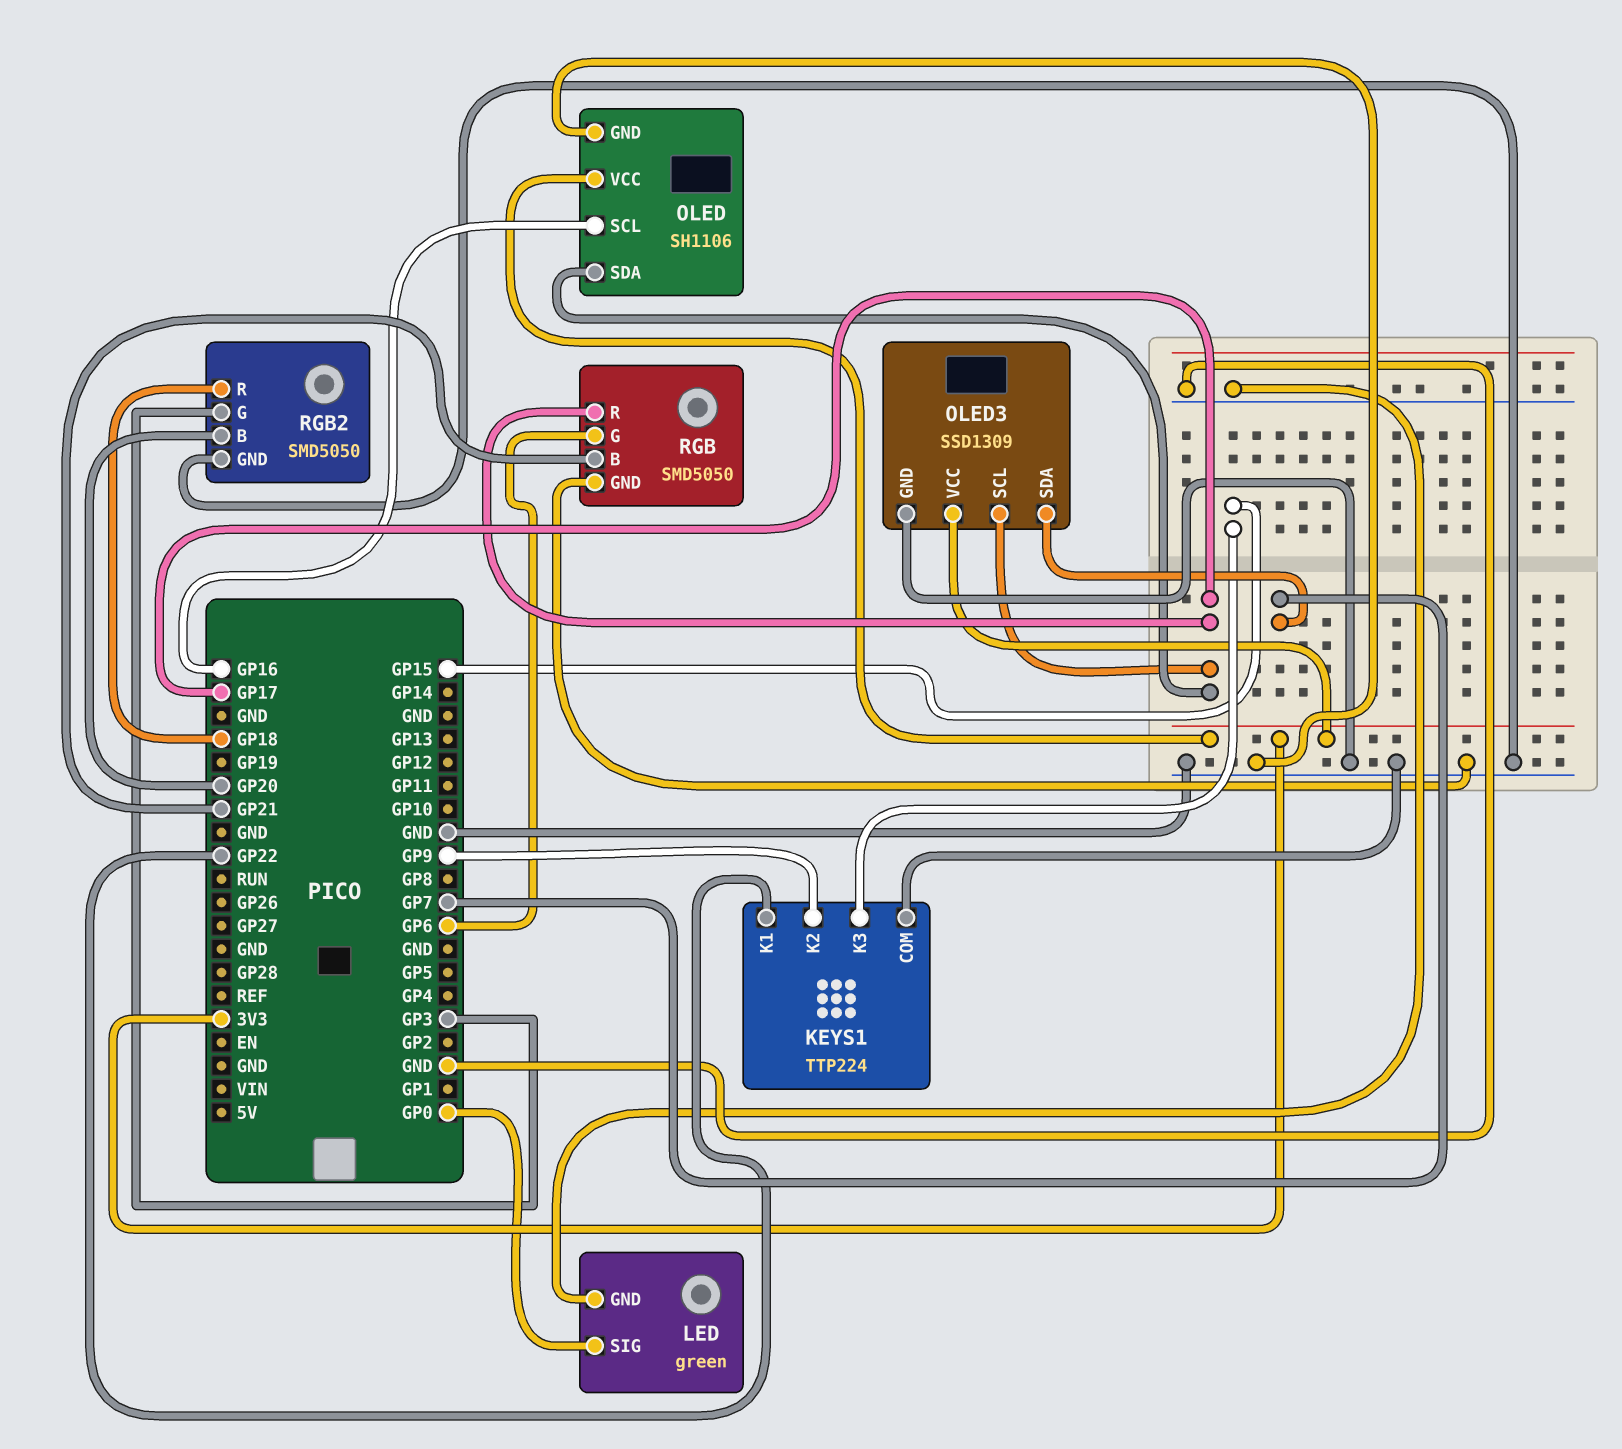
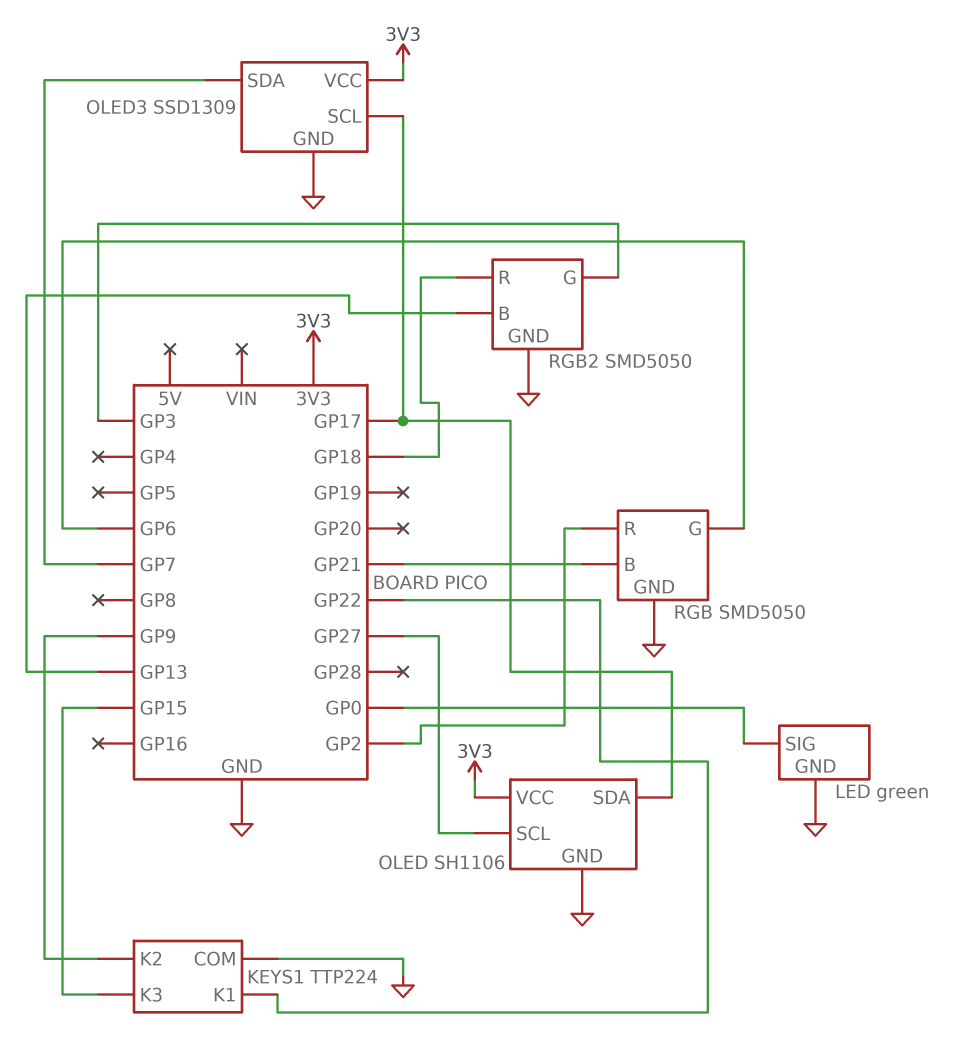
OLED pin SCL: GP16 -> GP27
RGB pin R: GP17 -> GP2
RGB2 pin B: GP20 -> GP13

